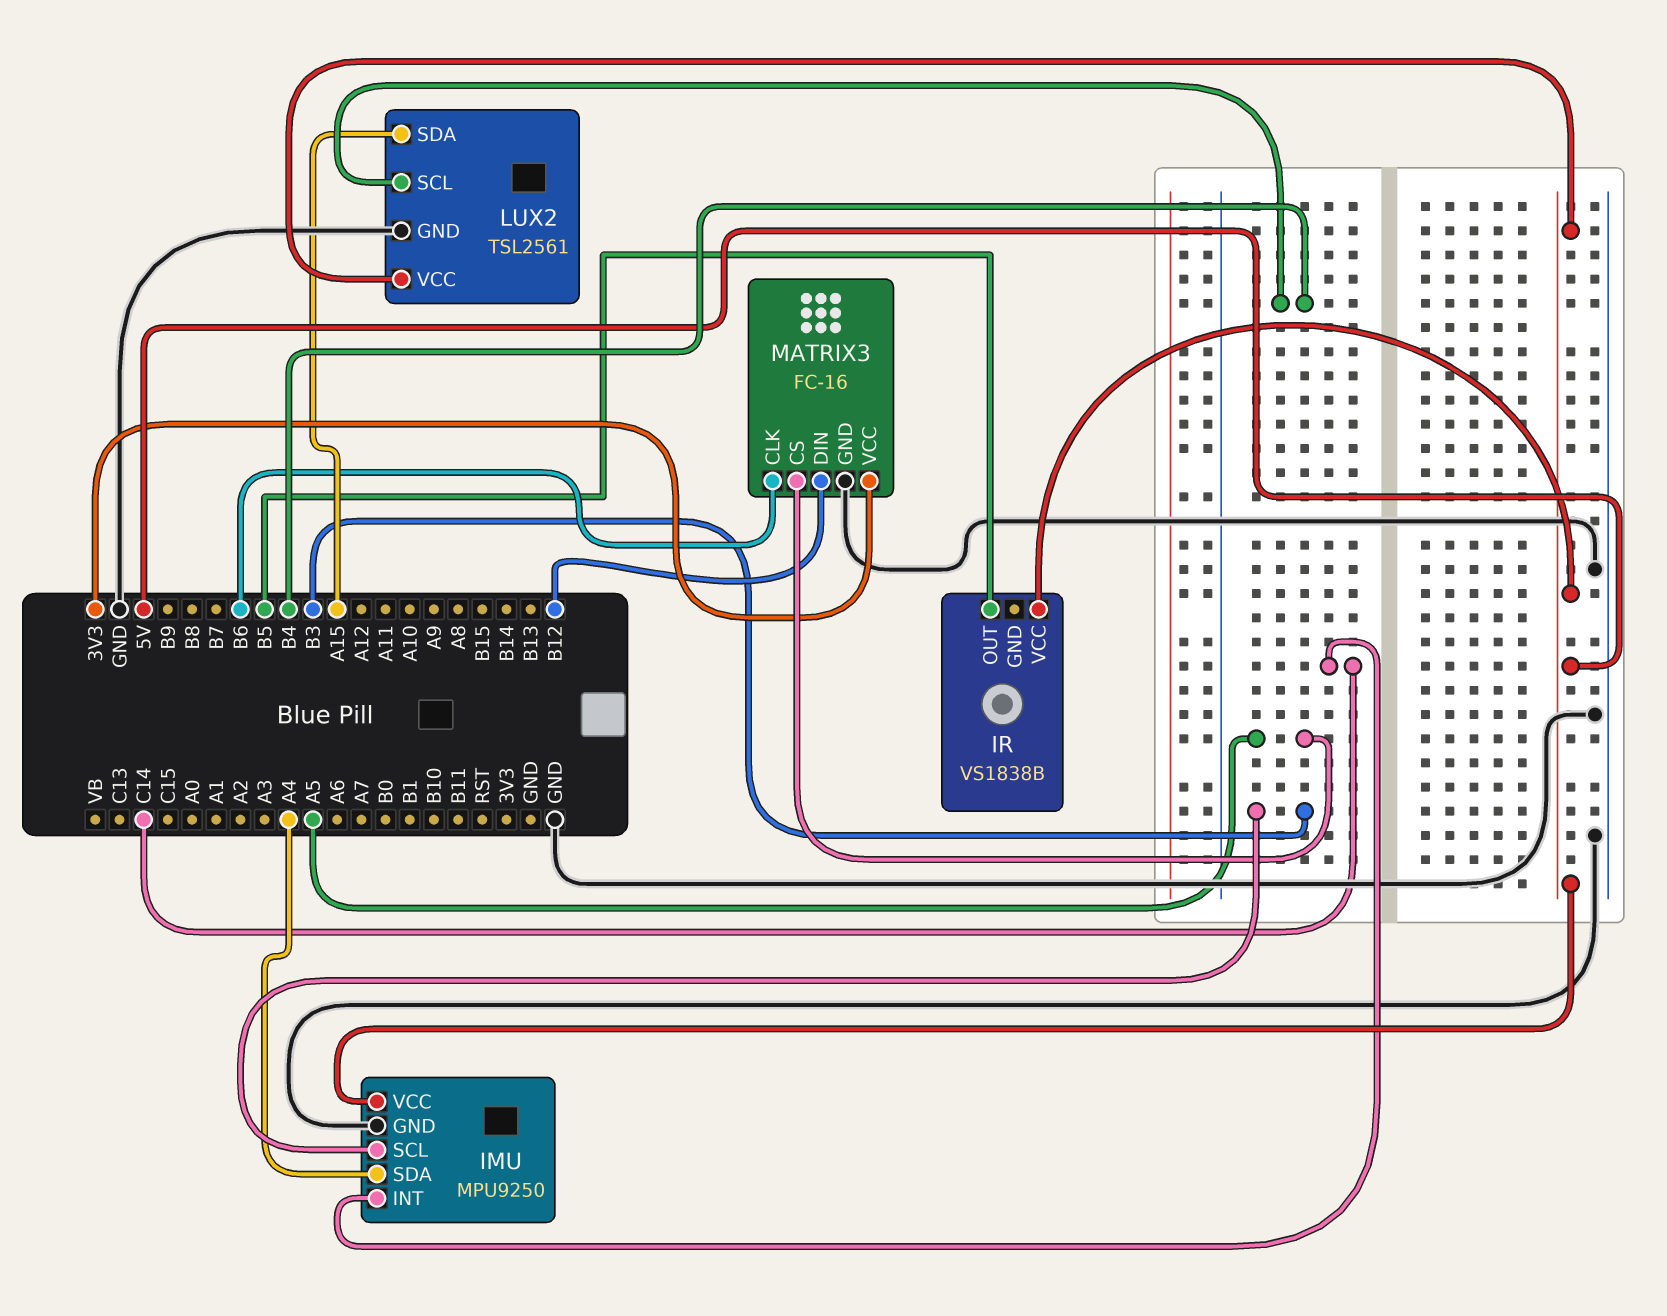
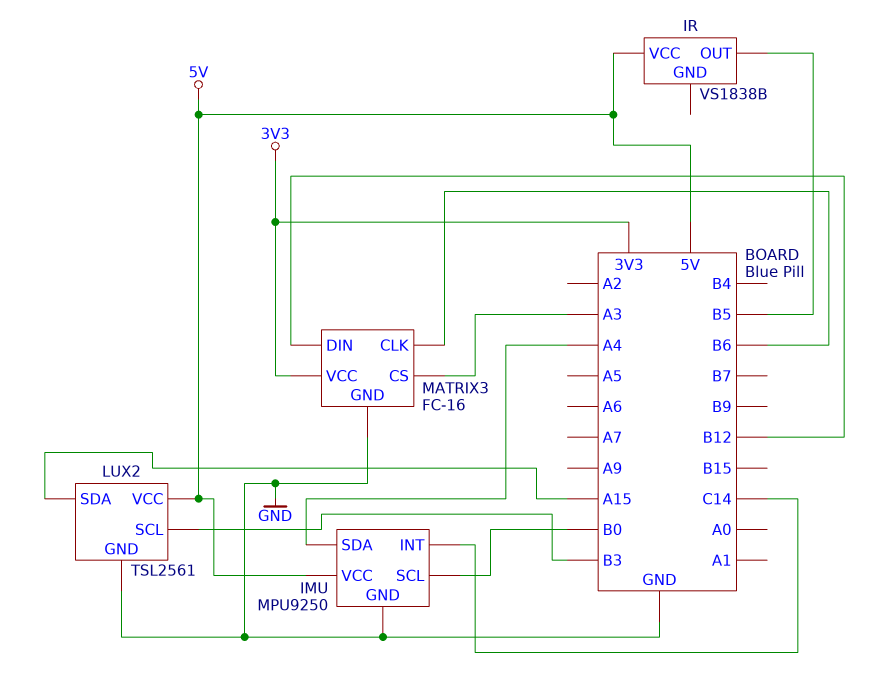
IMU pin SCL: B3 -> B0
LUX2 pin SCL: B4 -> B3
MATRIX3 pin CS: A5 -> A3

